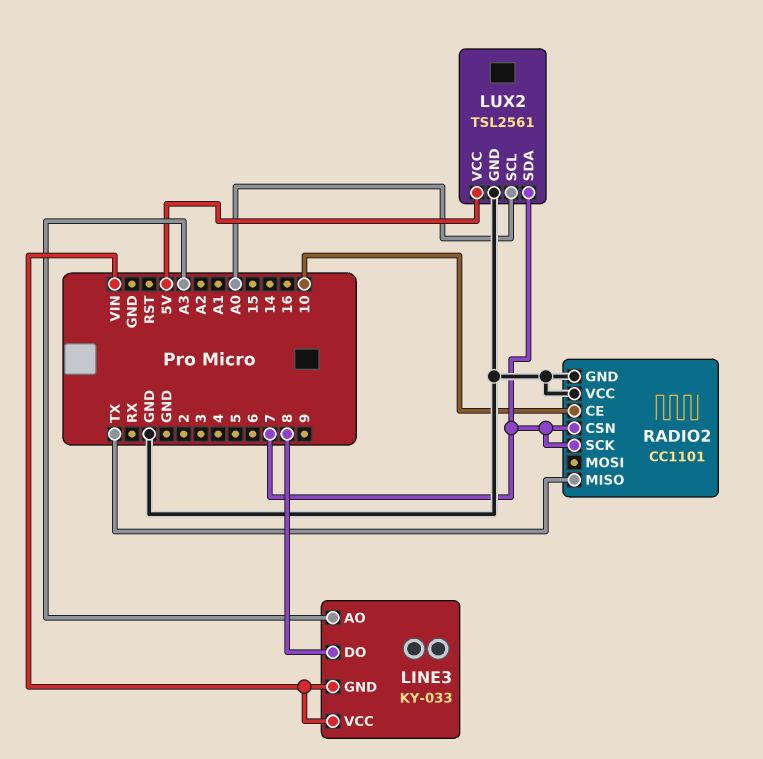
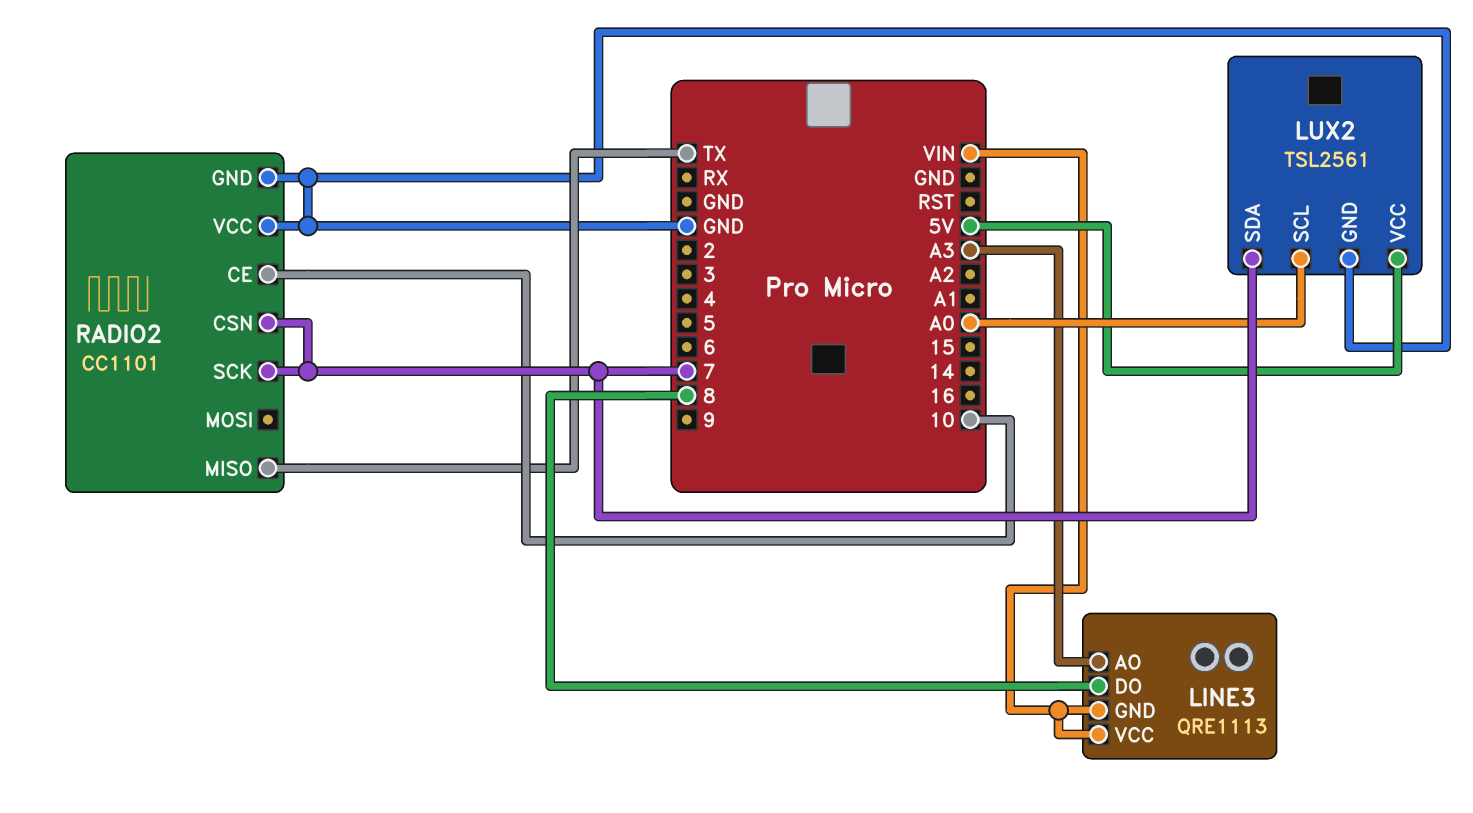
LINE3: KY-033 -> QRE1113

